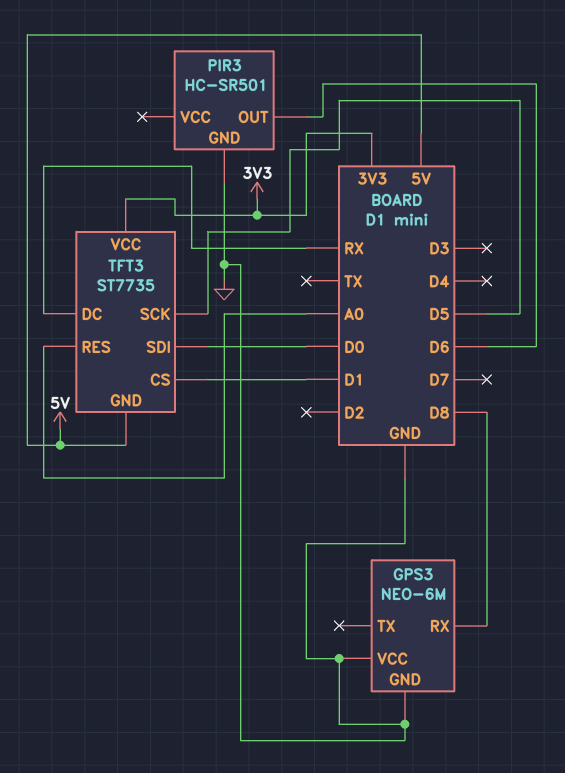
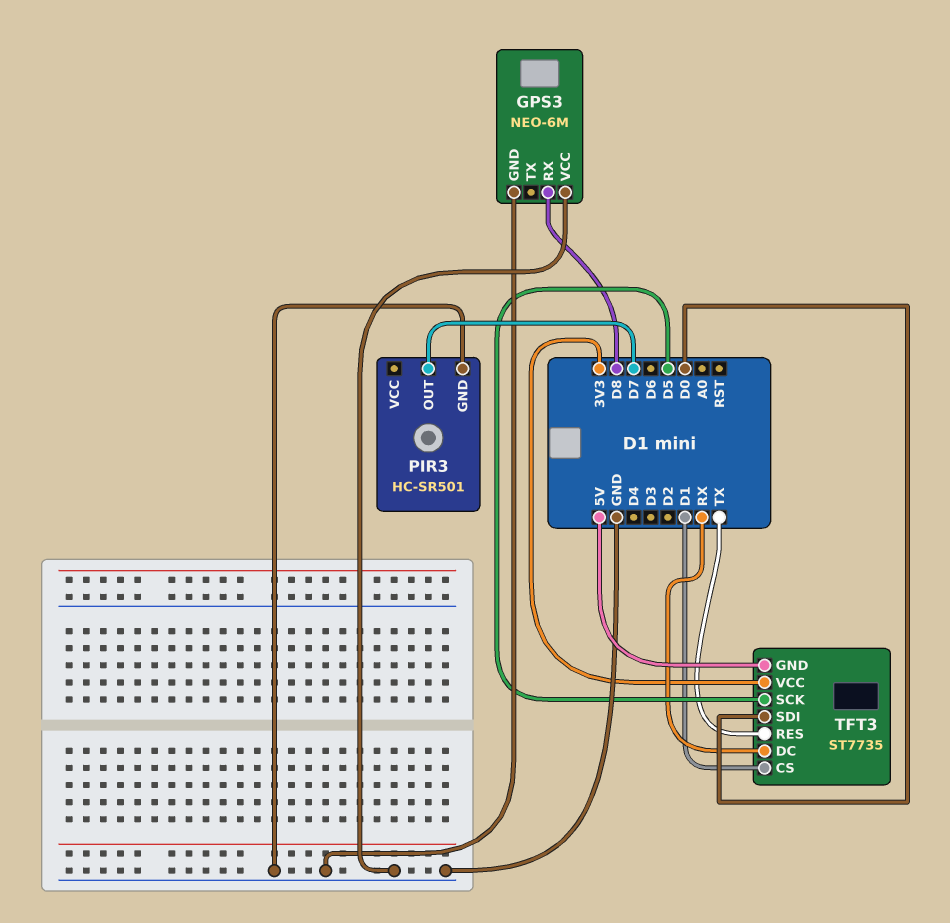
PIR3 pin OUT: D6 -> D7
TFT3 pin RES: A0 -> TX

